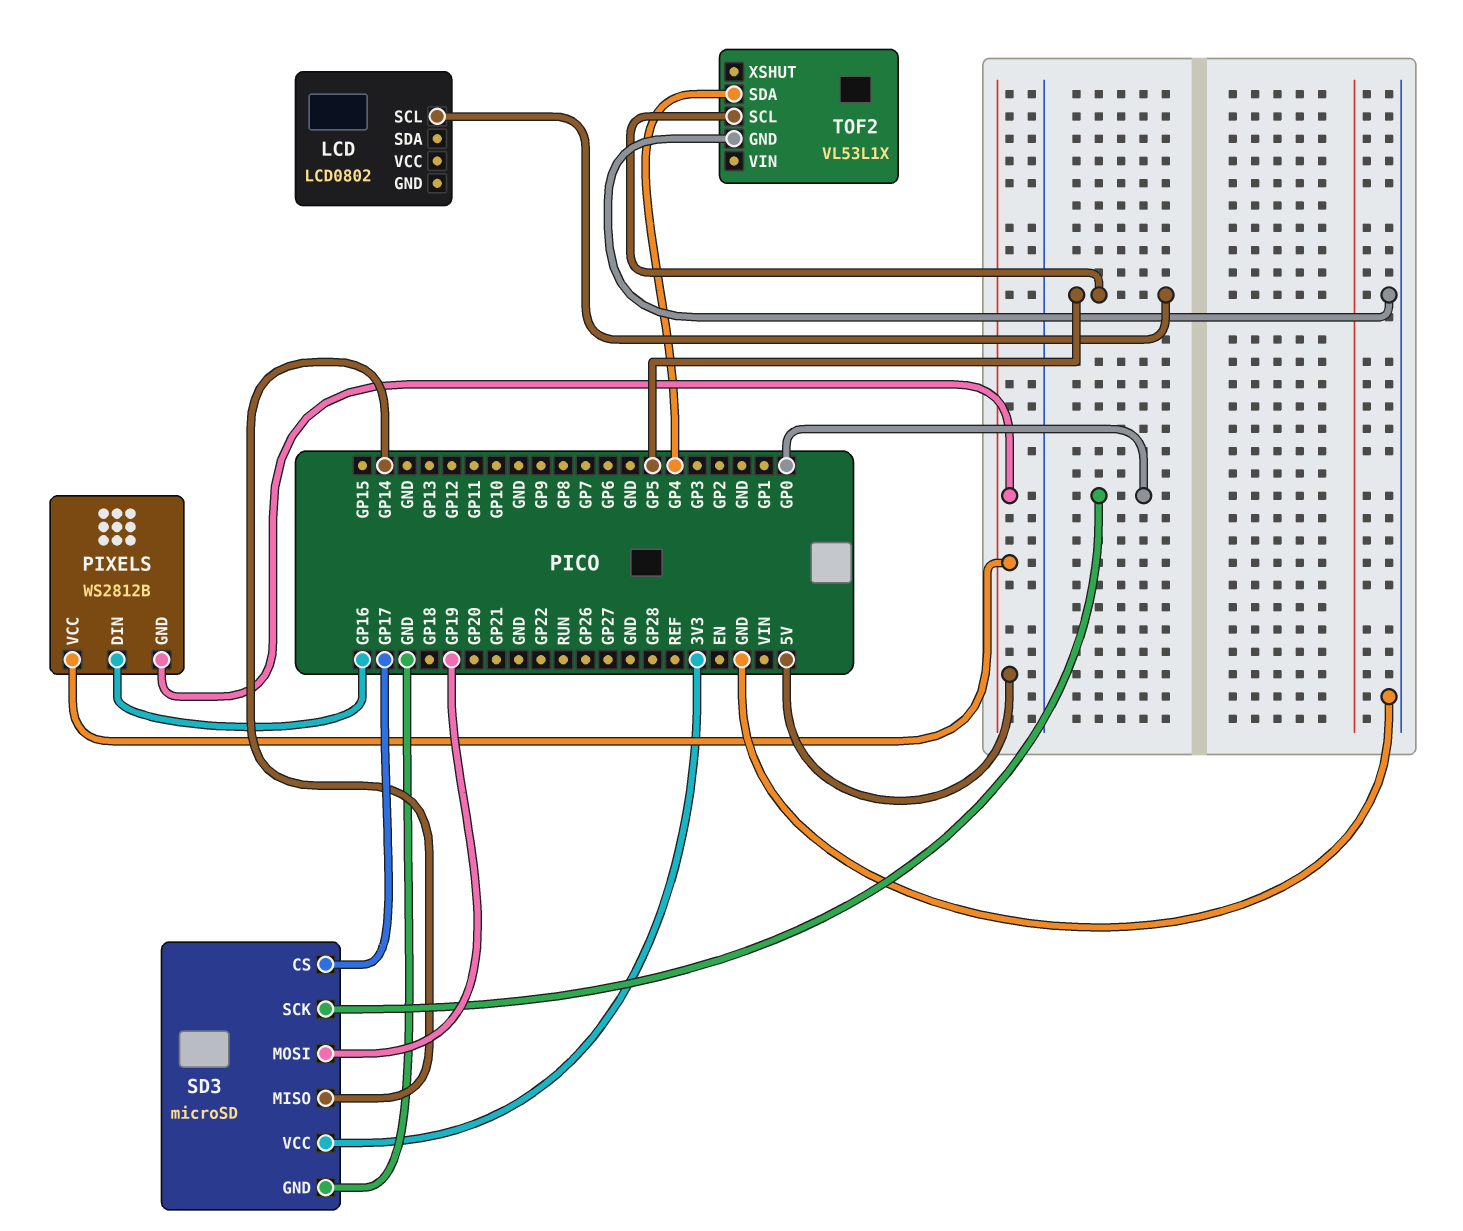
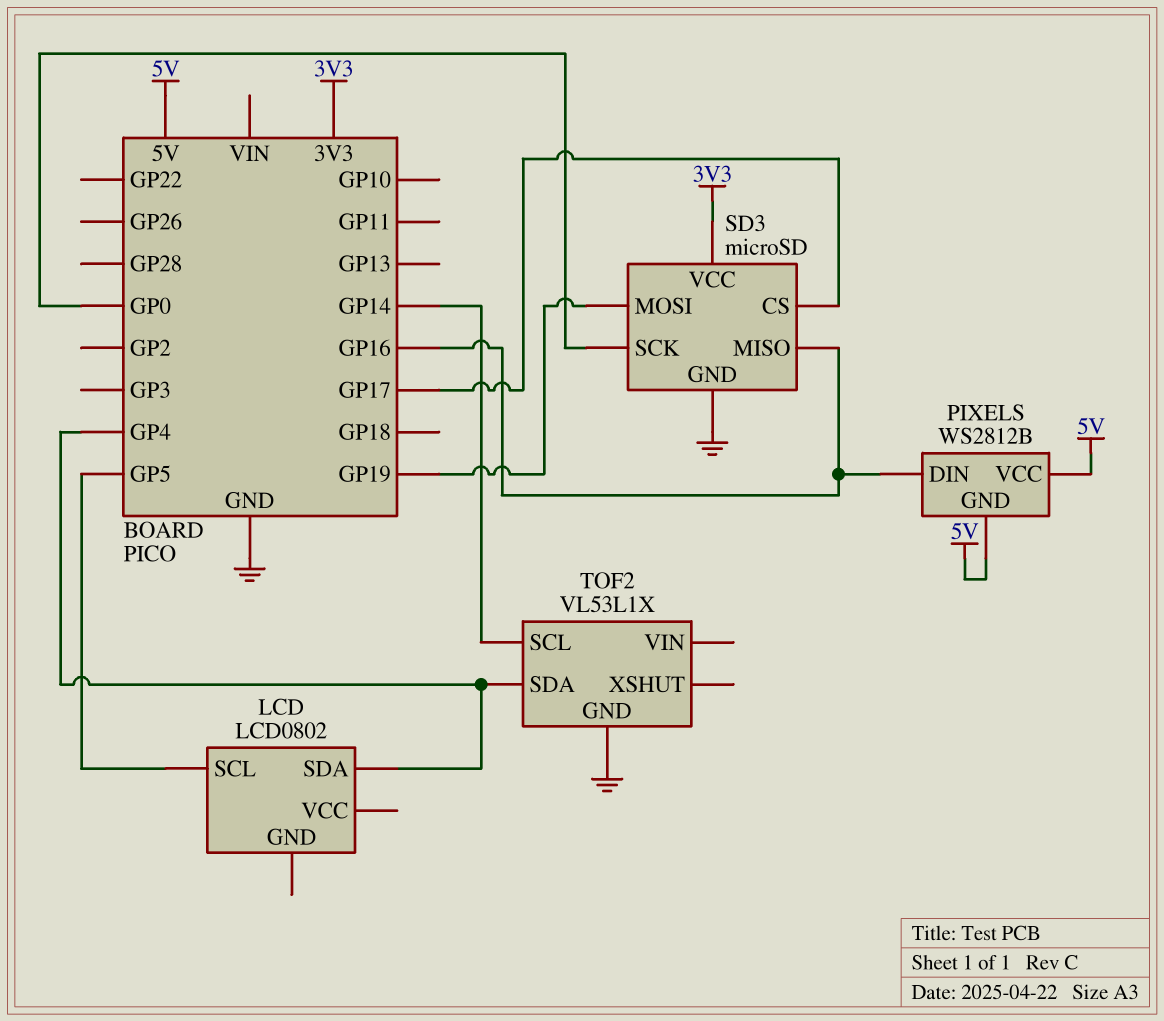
LCD pin SDA: none -> GP4
SD3 pin MISO: GP14 -> GP16
TOF2 pin SCL: GP5 -> GP14

